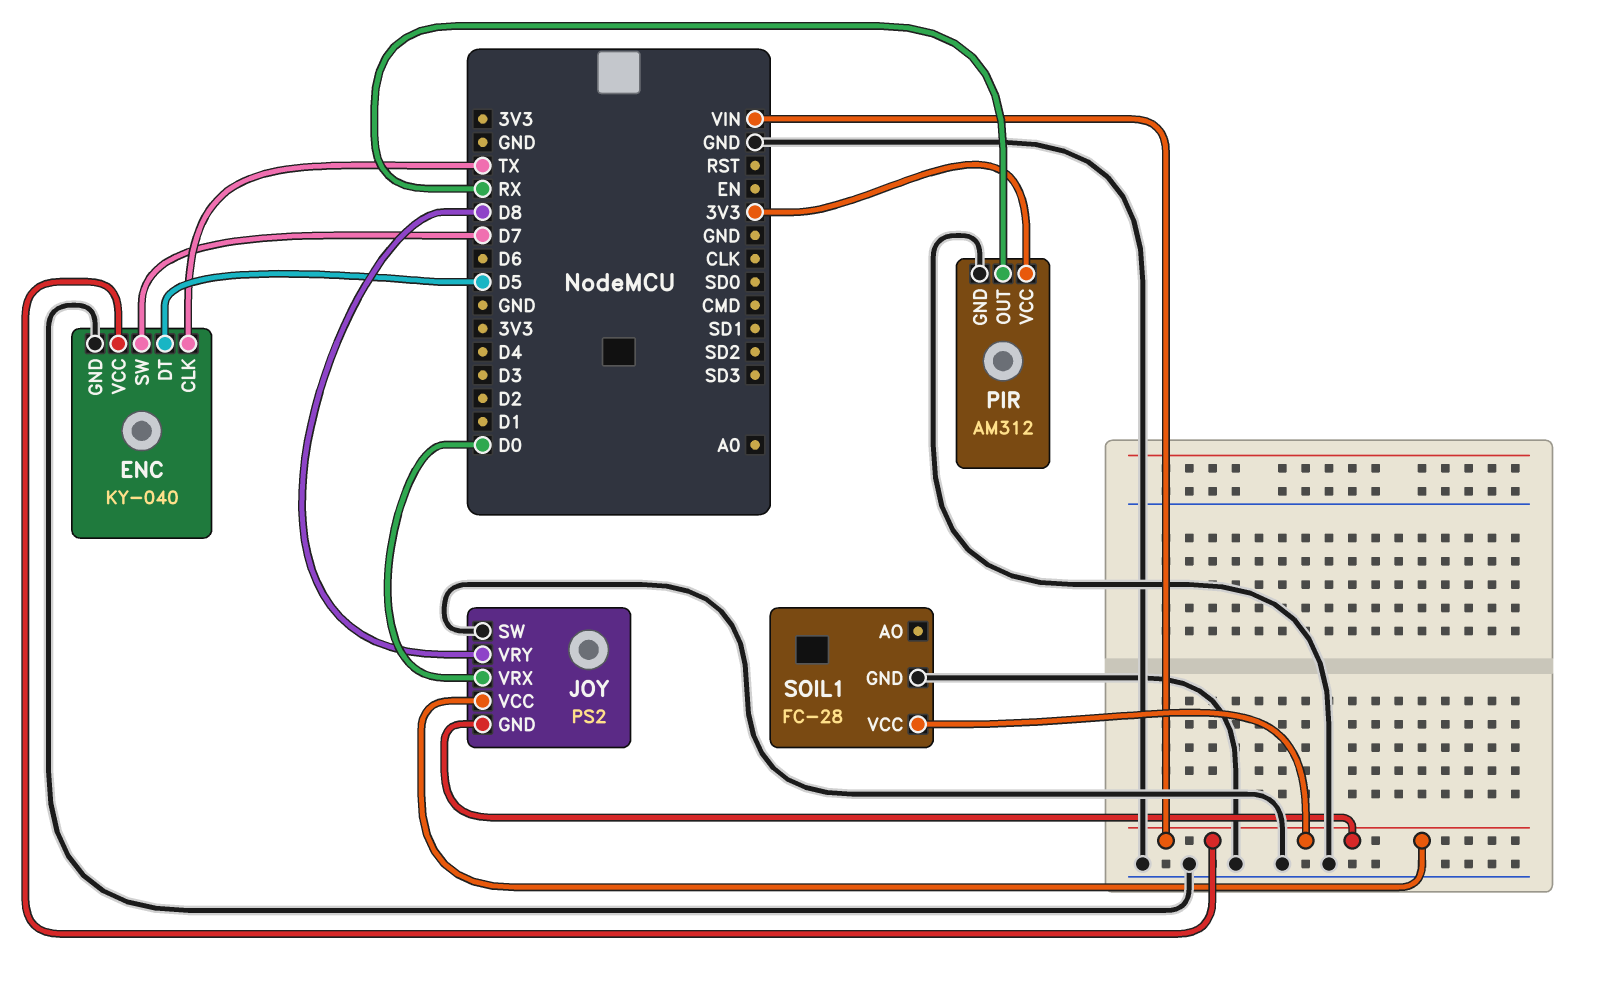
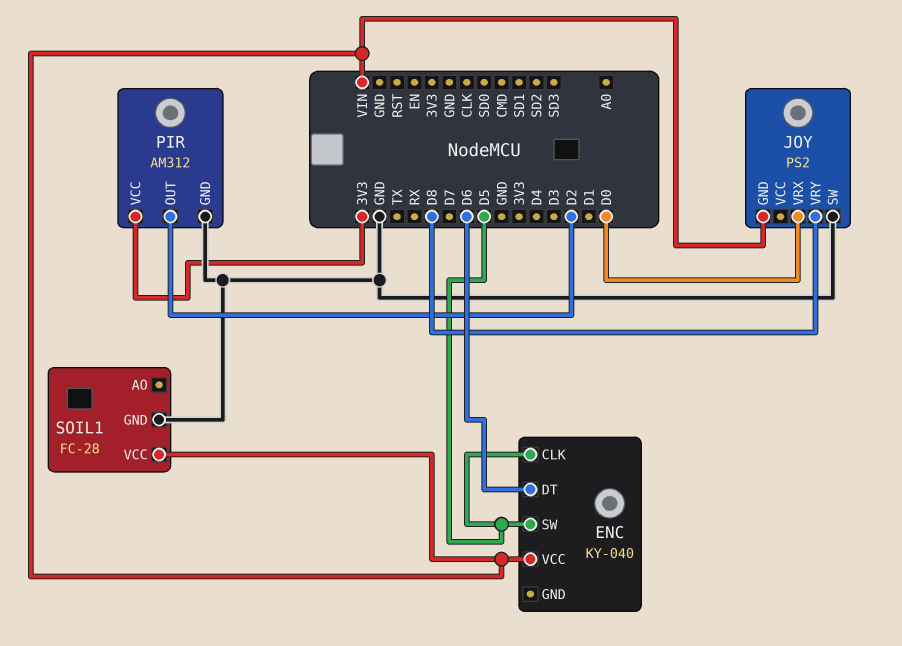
ENC pin CLK: TX -> D5
ENC pin DT: D5 -> D6
ENC pin GND: GND -> none
ENC pin SW: D7 -> D5
JOY pin VCC: VIN -> none
PIR pin OUT: RX -> D2

